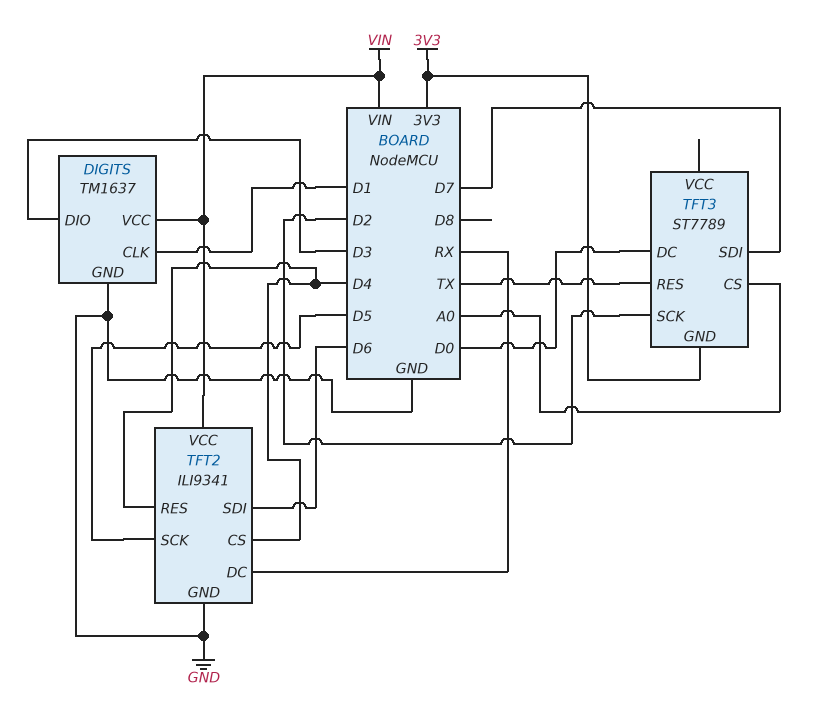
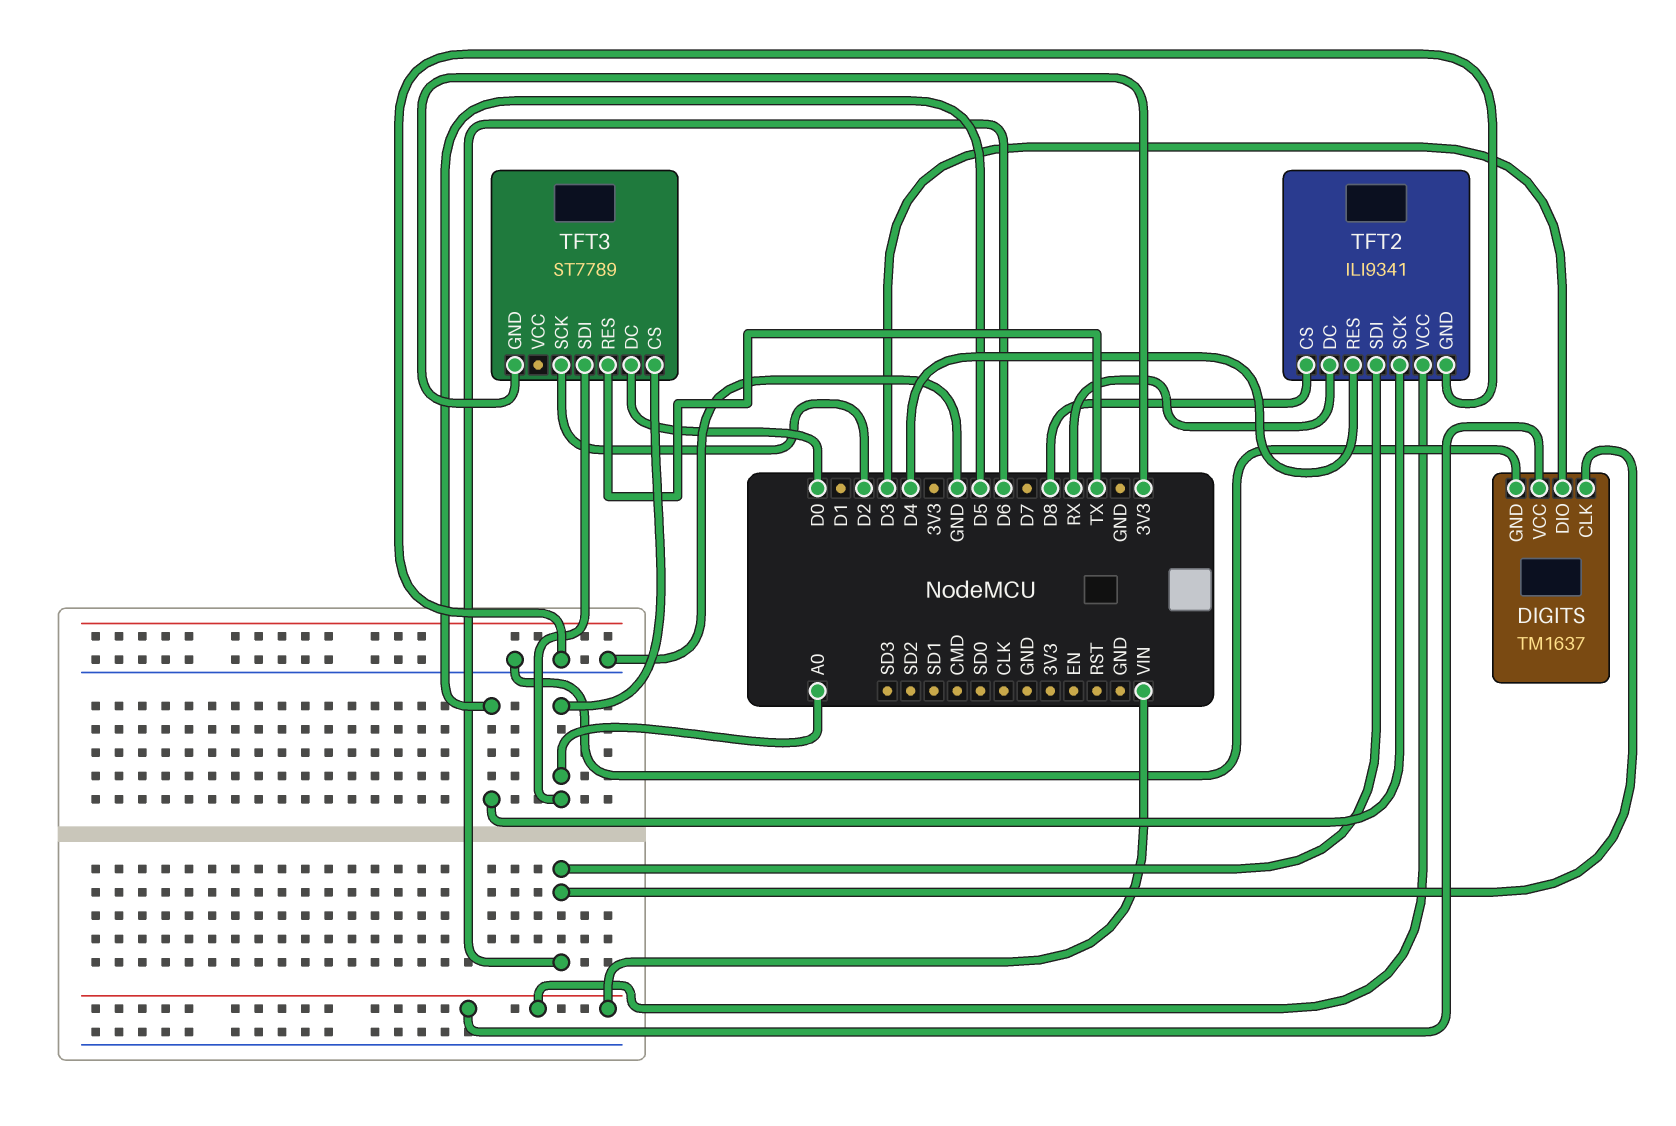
DIGITS pin CLK: D1 -> D6
TFT2 pin CS: D4 -> D8
TFT3 pin SDI: D7 -> A0

